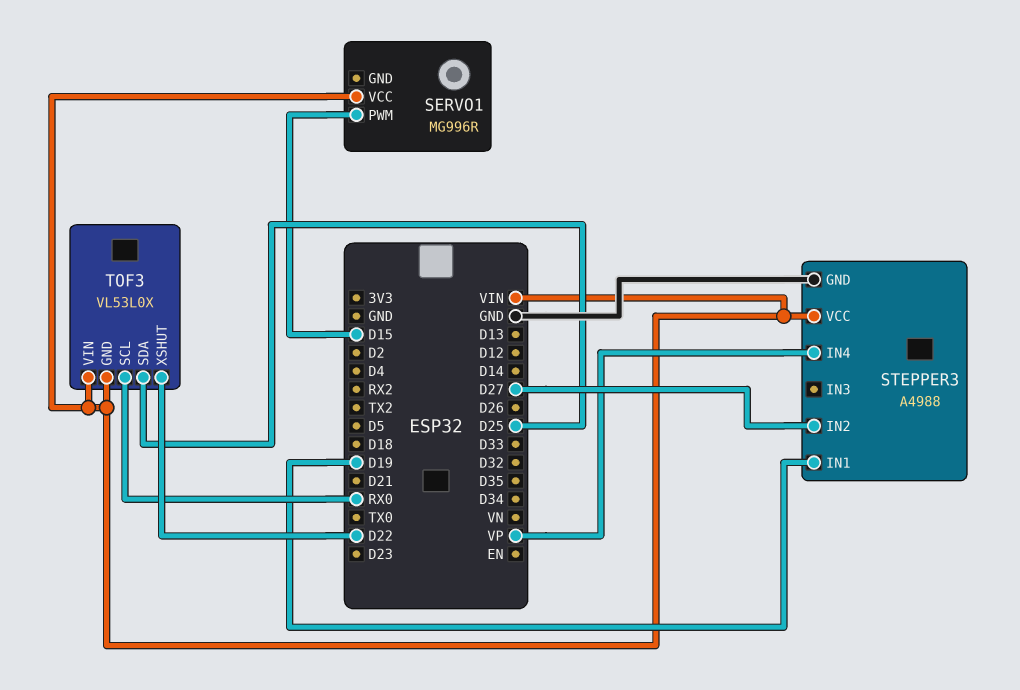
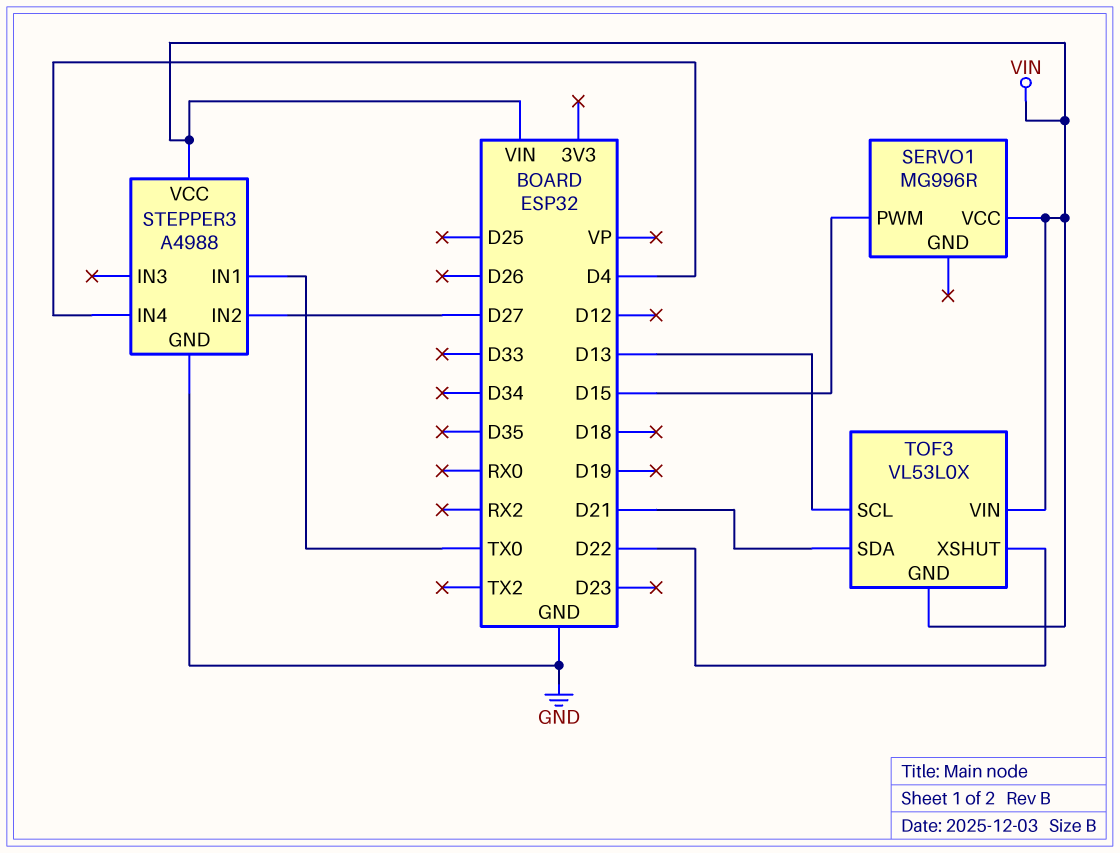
STEPPER3 pin IN1: D19 -> TX0
STEPPER3 pin IN4: VP -> D4
TOF3 pin SCL: RX0 -> D13
TOF3 pin SDA: D25 -> D21

